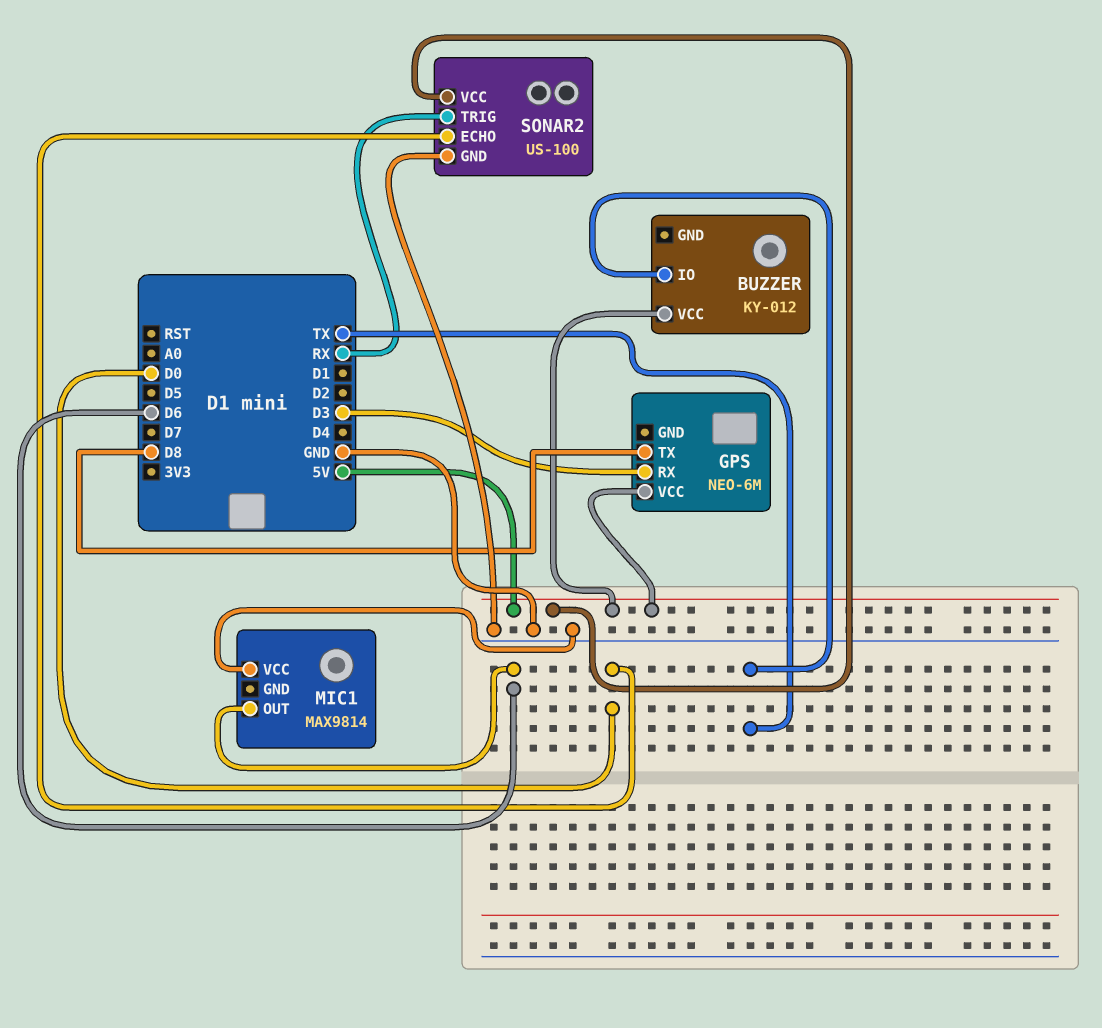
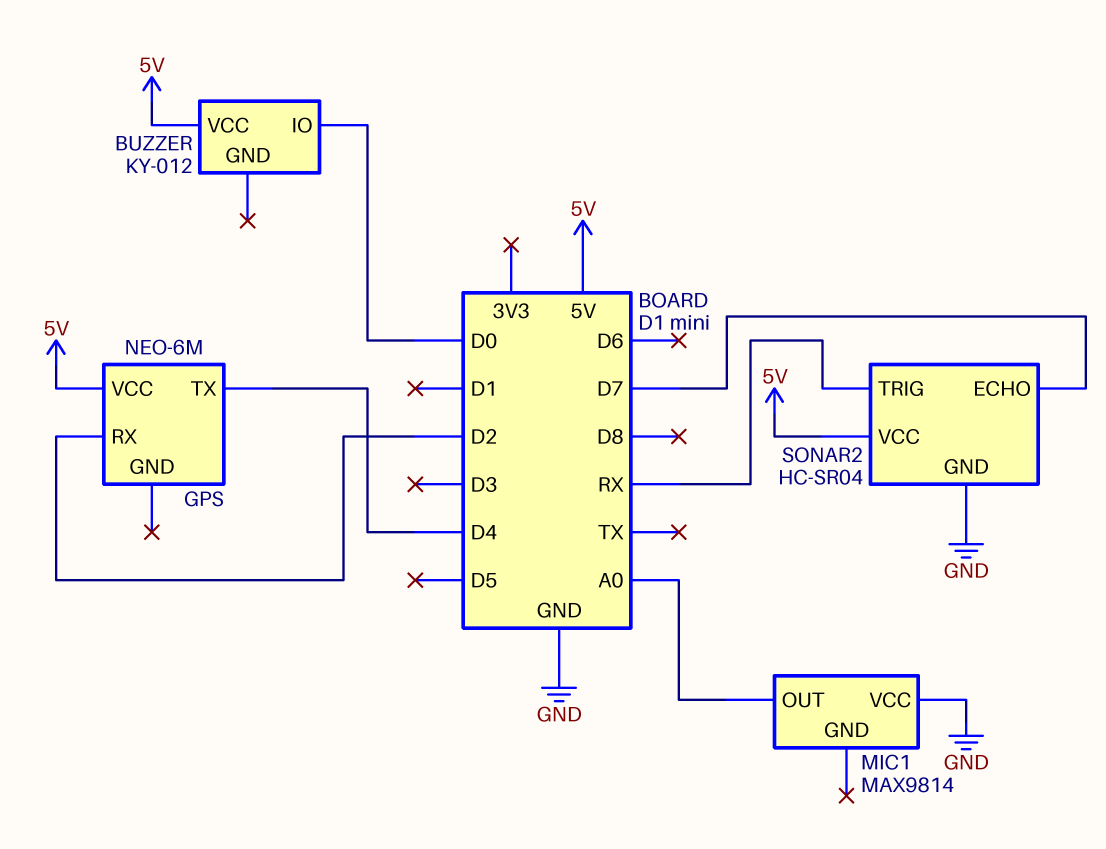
BUZZER pin IO: TX -> D0
GPS pin RX: D3 -> D2
GPS pin TX: D8 -> D4
MIC1 pin OUT: D6 -> A0
SONAR2: US-100 -> HC-SR04
SONAR2 pin ECHO: D0 -> D7

